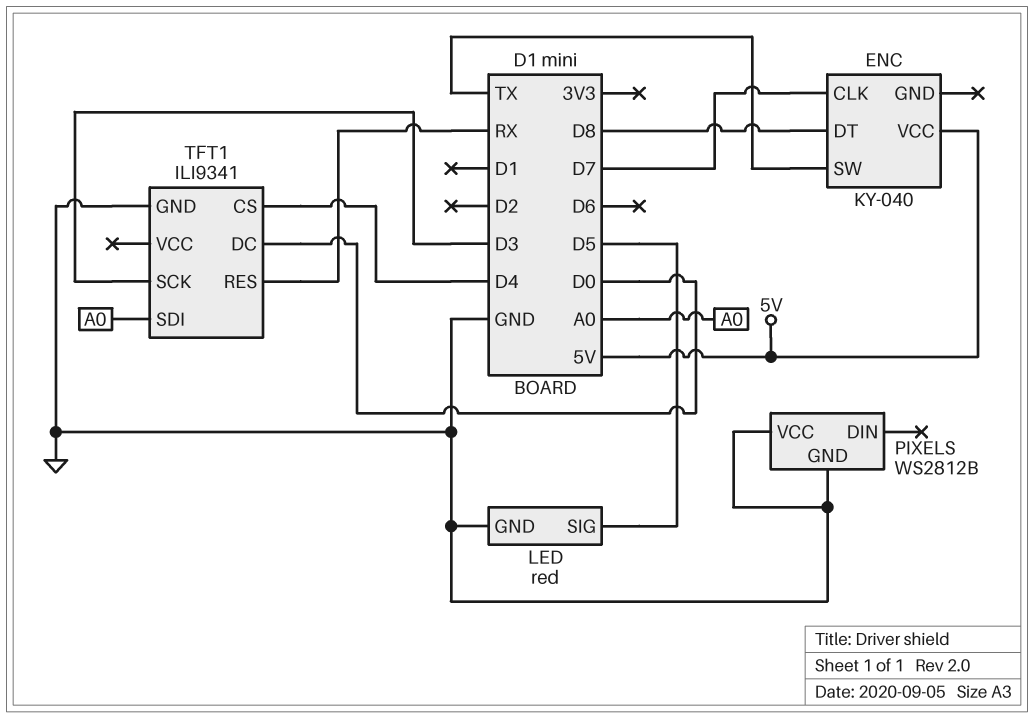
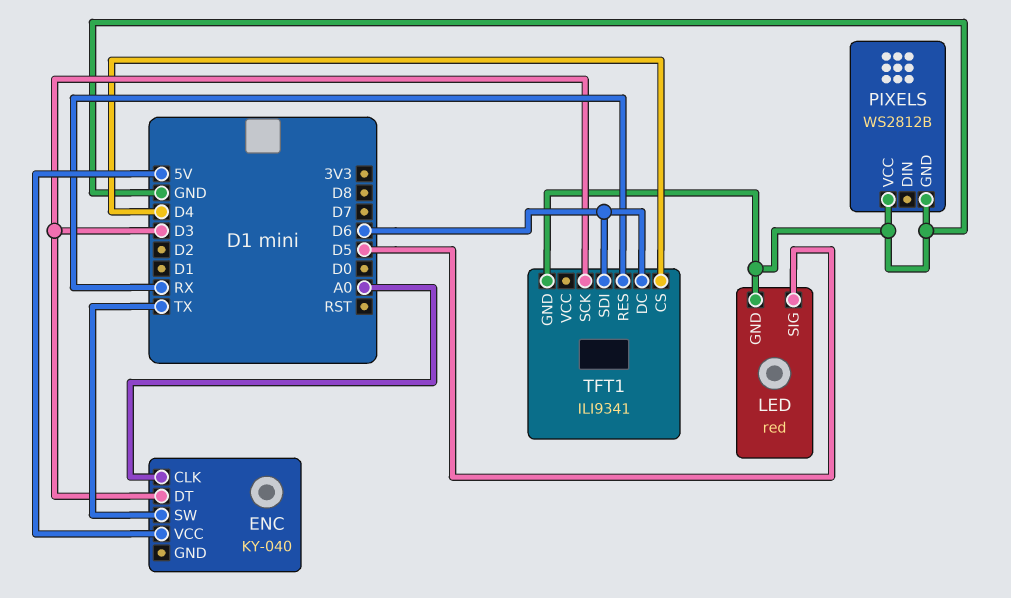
ENC pin CLK: D7 -> A0
ENC pin DT: D8 -> D3
TFT1 pin DC: D0 -> D6
TFT1 pin SDI: A0 -> D6

